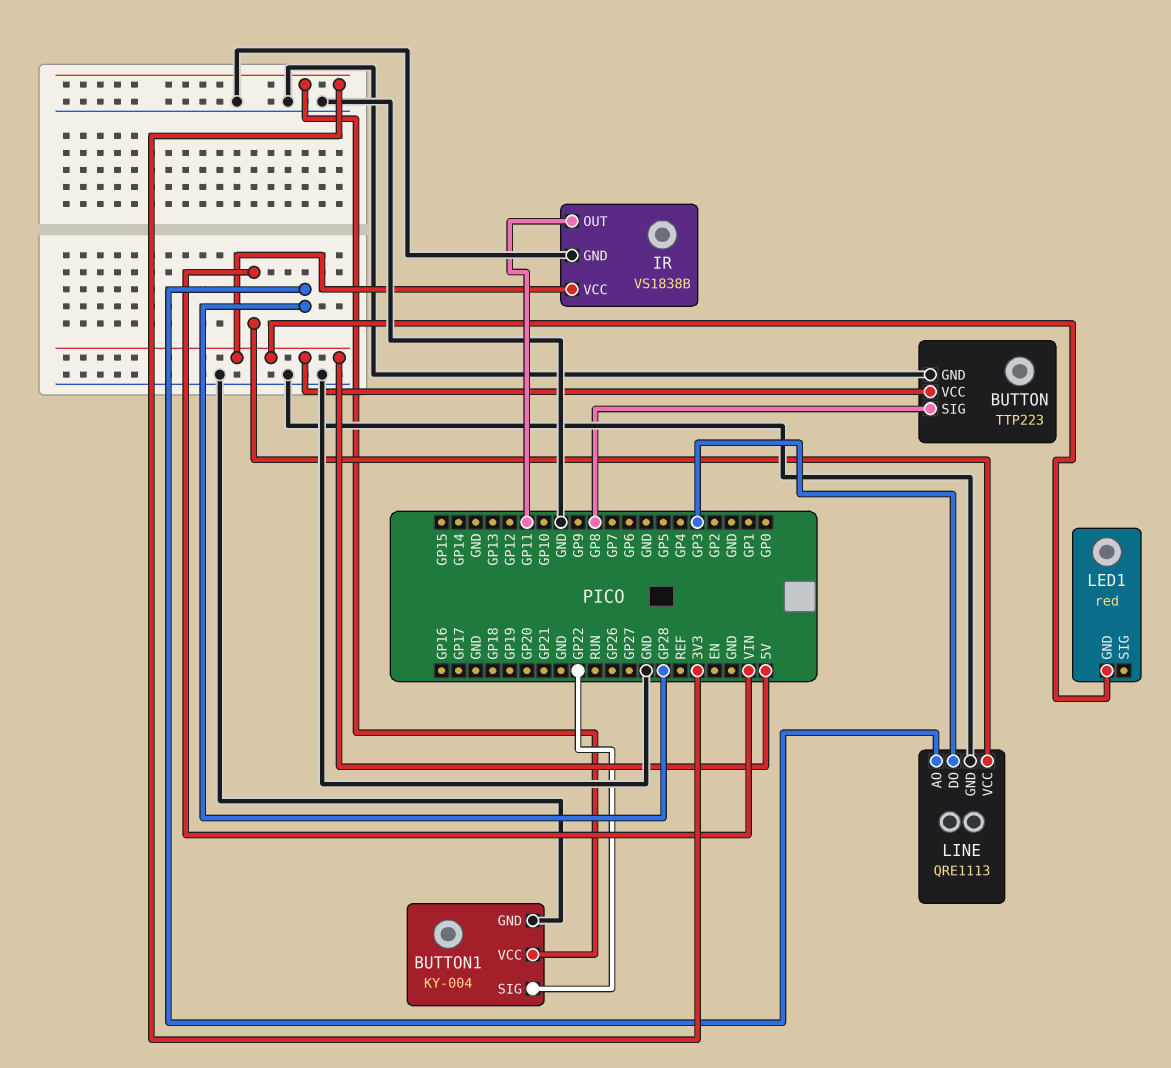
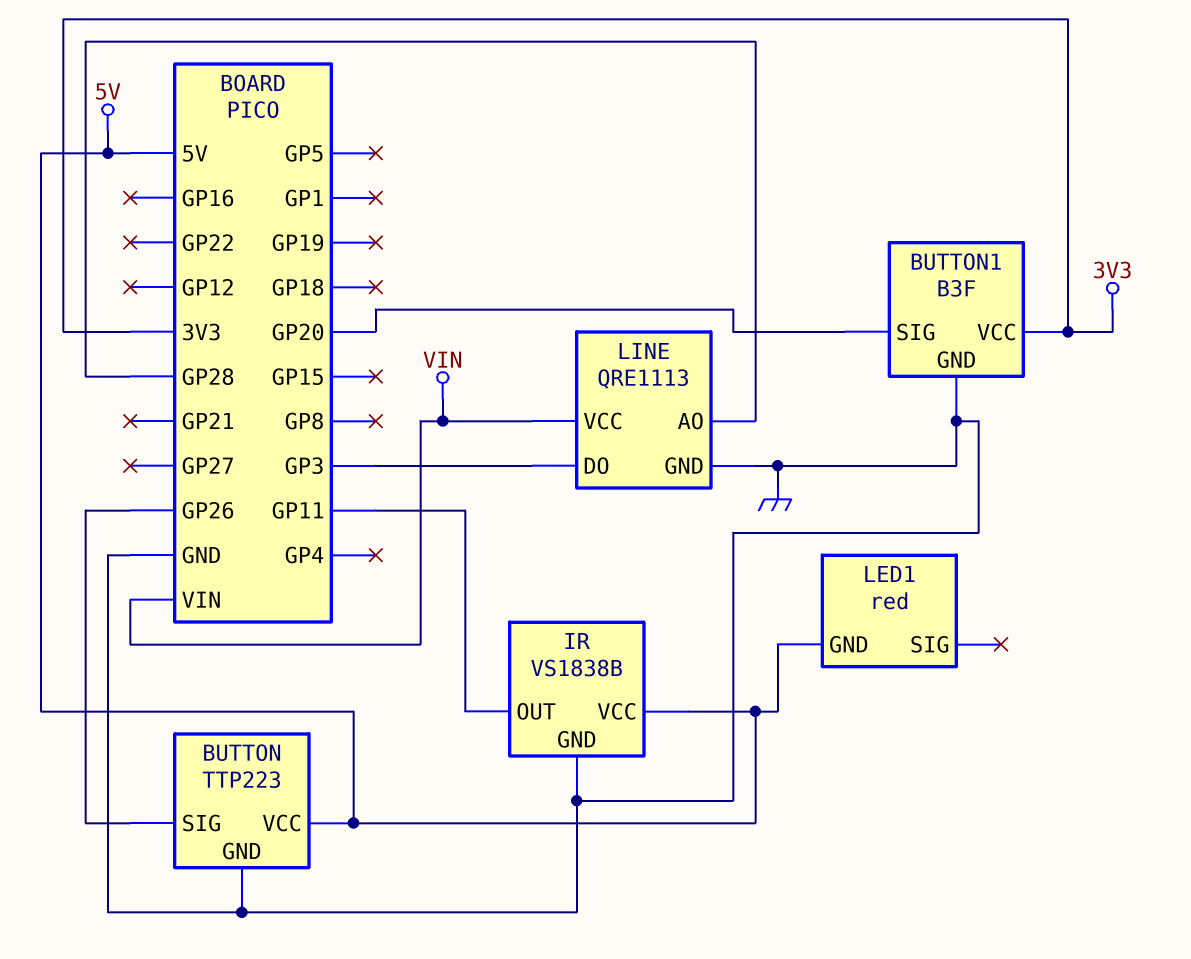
BUTTON pin SIG: GP8 -> GP26
BUTTON1: KY-004 -> B3F
BUTTON1 pin SIG: GP22 -> GP20

